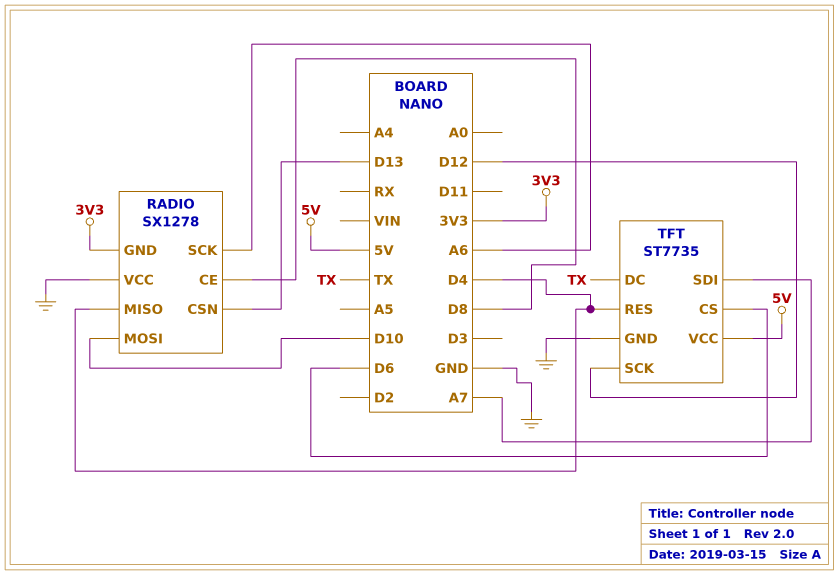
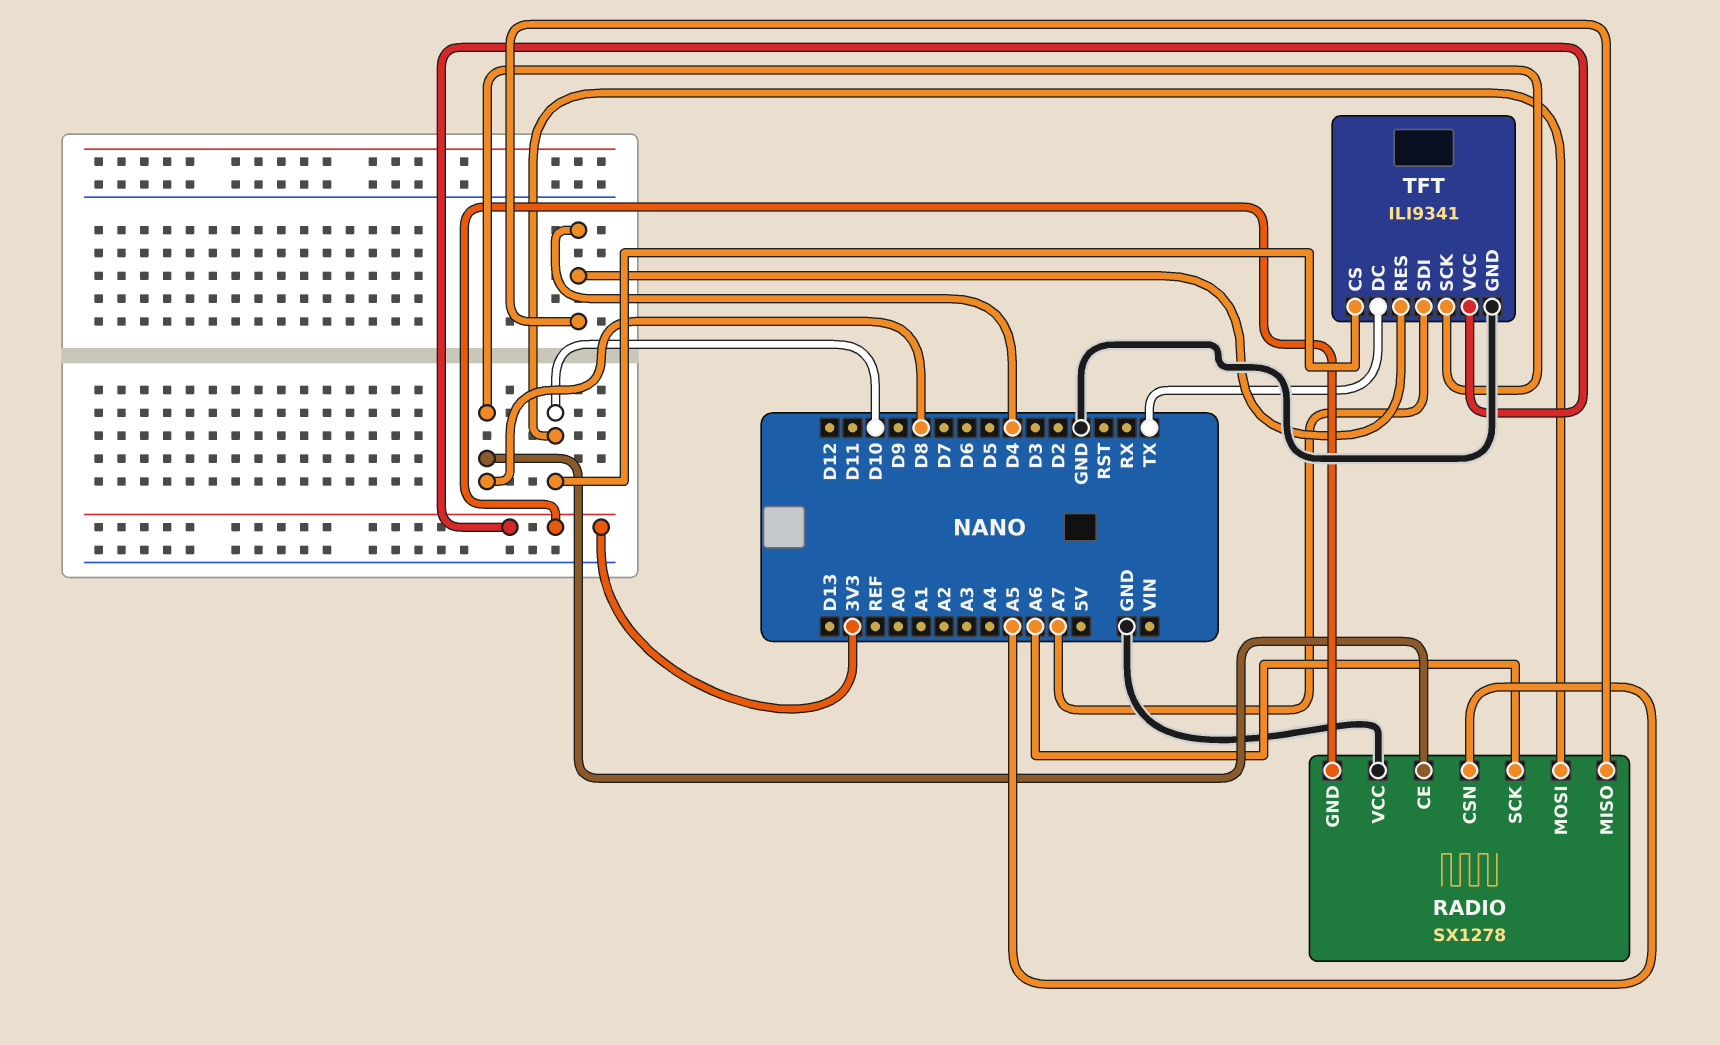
RADIO pin CSN: D13 -> A5
TFT: ST7735 -> ILI9341
TFT pin CS: D6 -> D10
TFT pin SCK: D12 -> D8
TFT pin VCC: 5V -> 3V3

